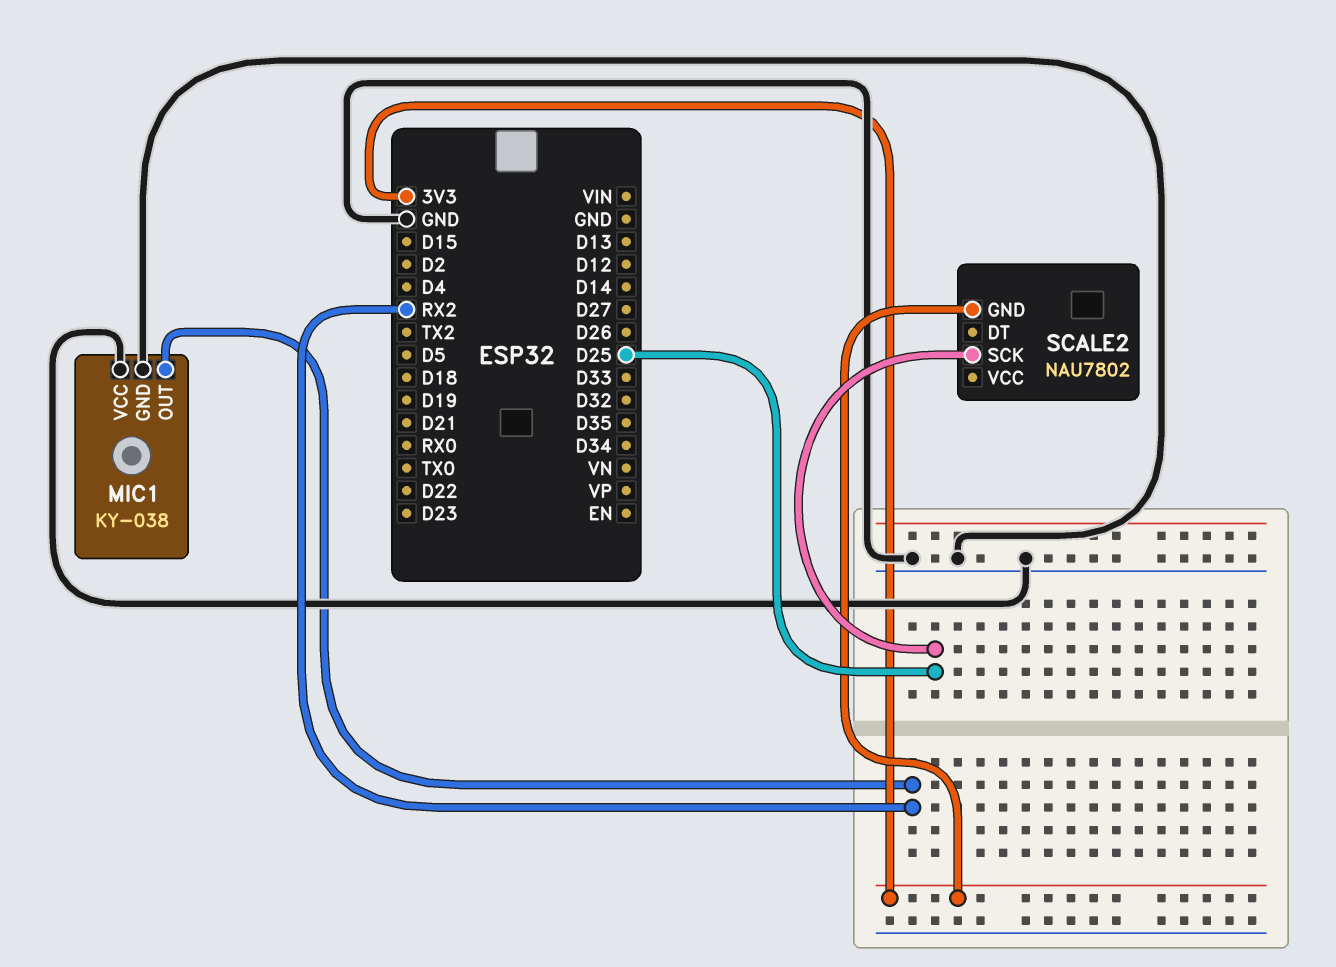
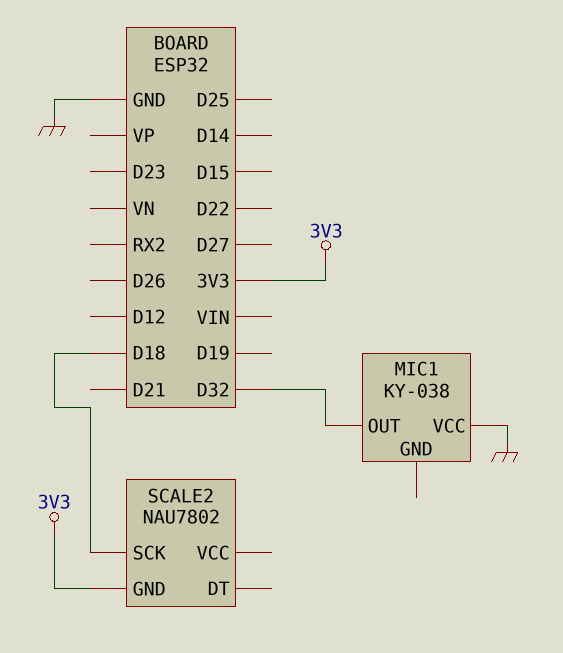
MIC1 pin GND: GND -> none
MIC1 pin OUT: RX2 -> D32
SCALE2 pin SCK: D25 -> D18

